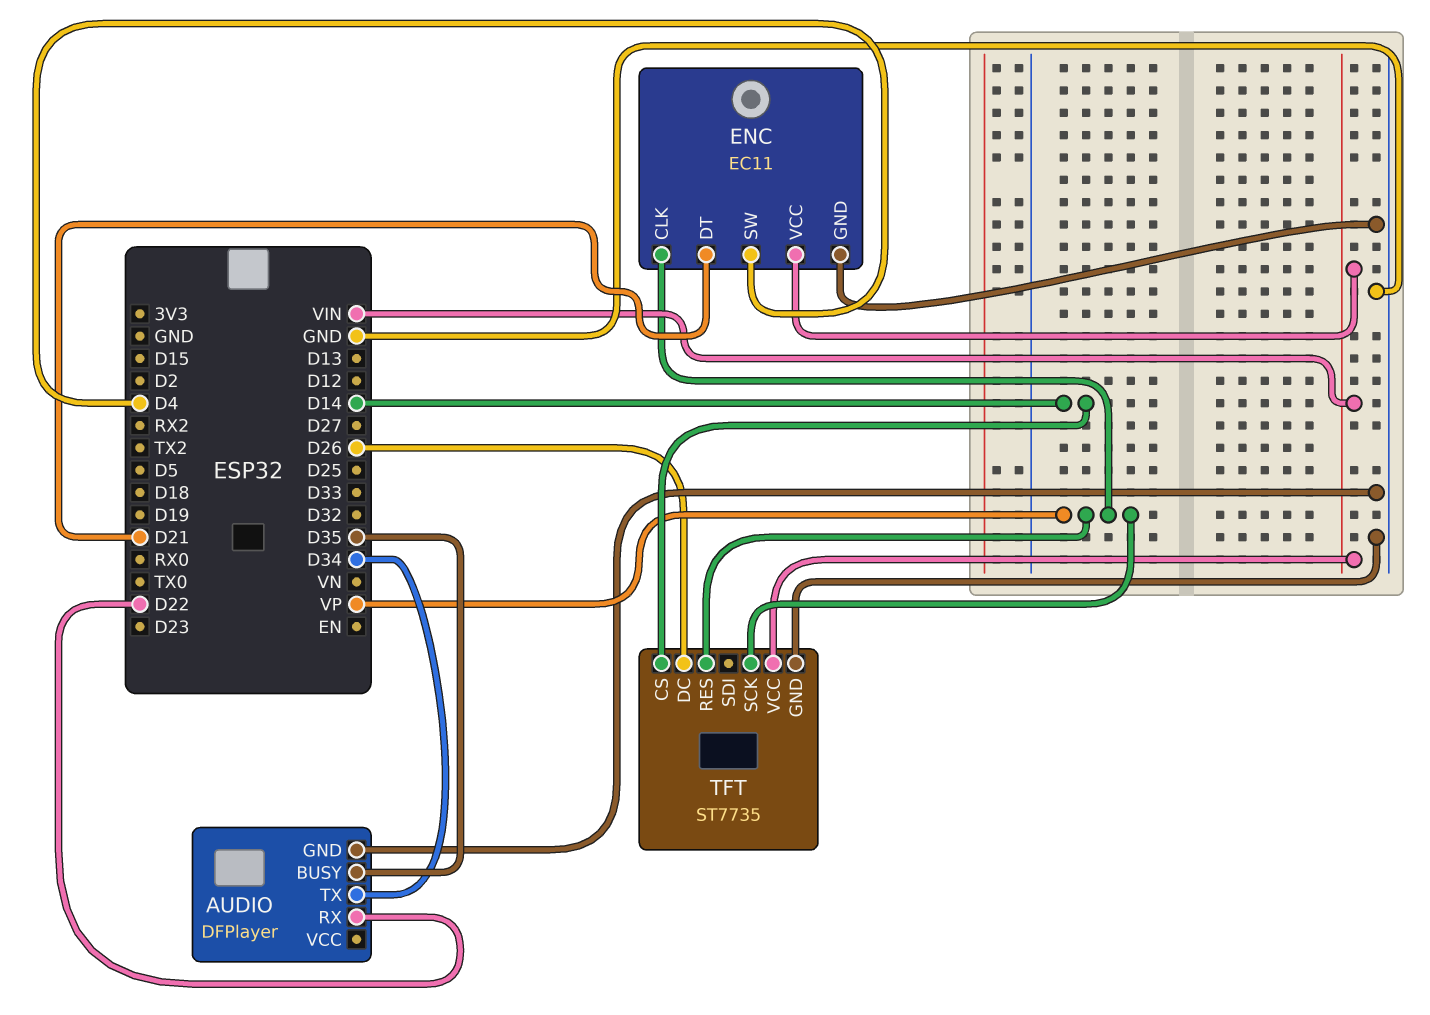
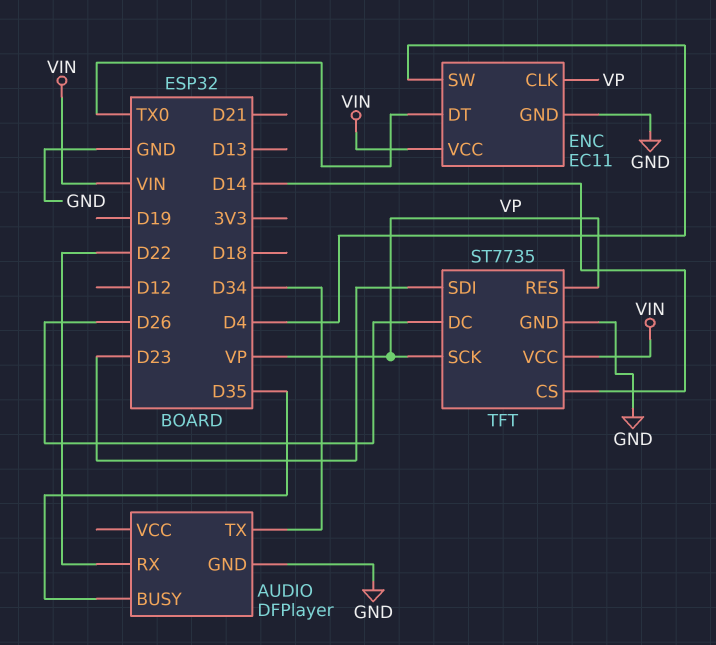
ENC pin DT: D21 -> TX0
TFT pin SDI: none -> D23

